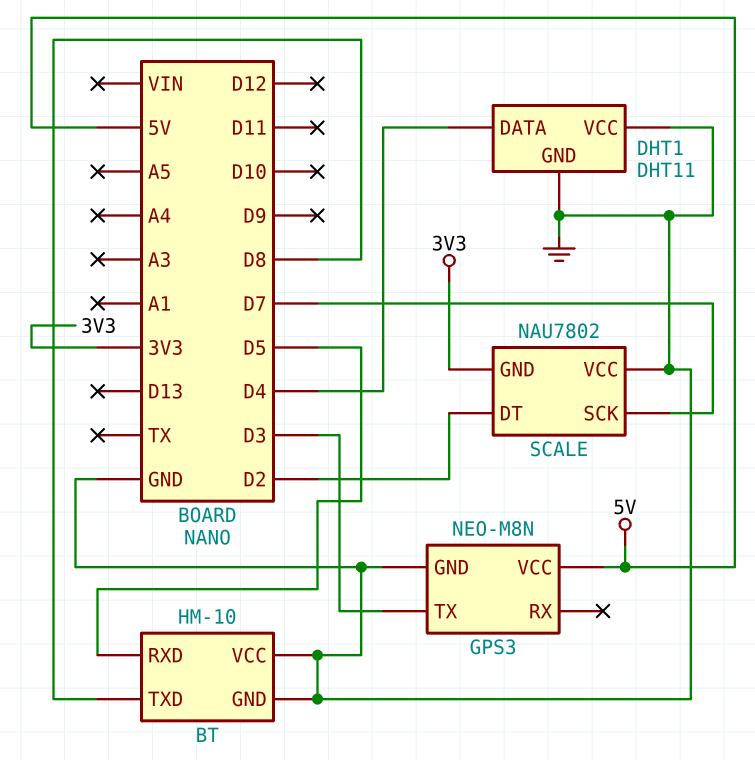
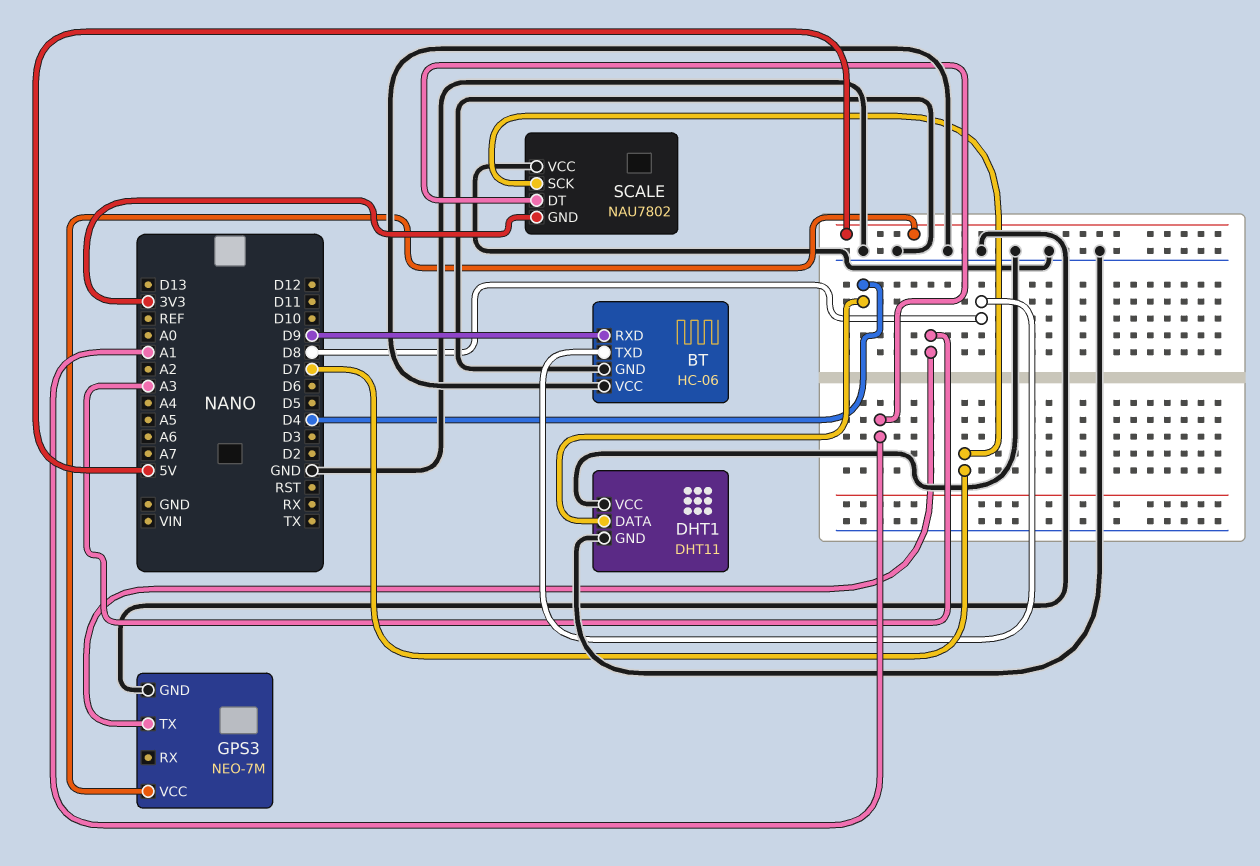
BT: HM-10 -> HC-06
BT pin RXD: D5 -> D9
GPS3: NEO-M8N -> NEO-7M
GPS3 pin TX: D3 -> A3
SCALE pin DT: D2 -> A1

